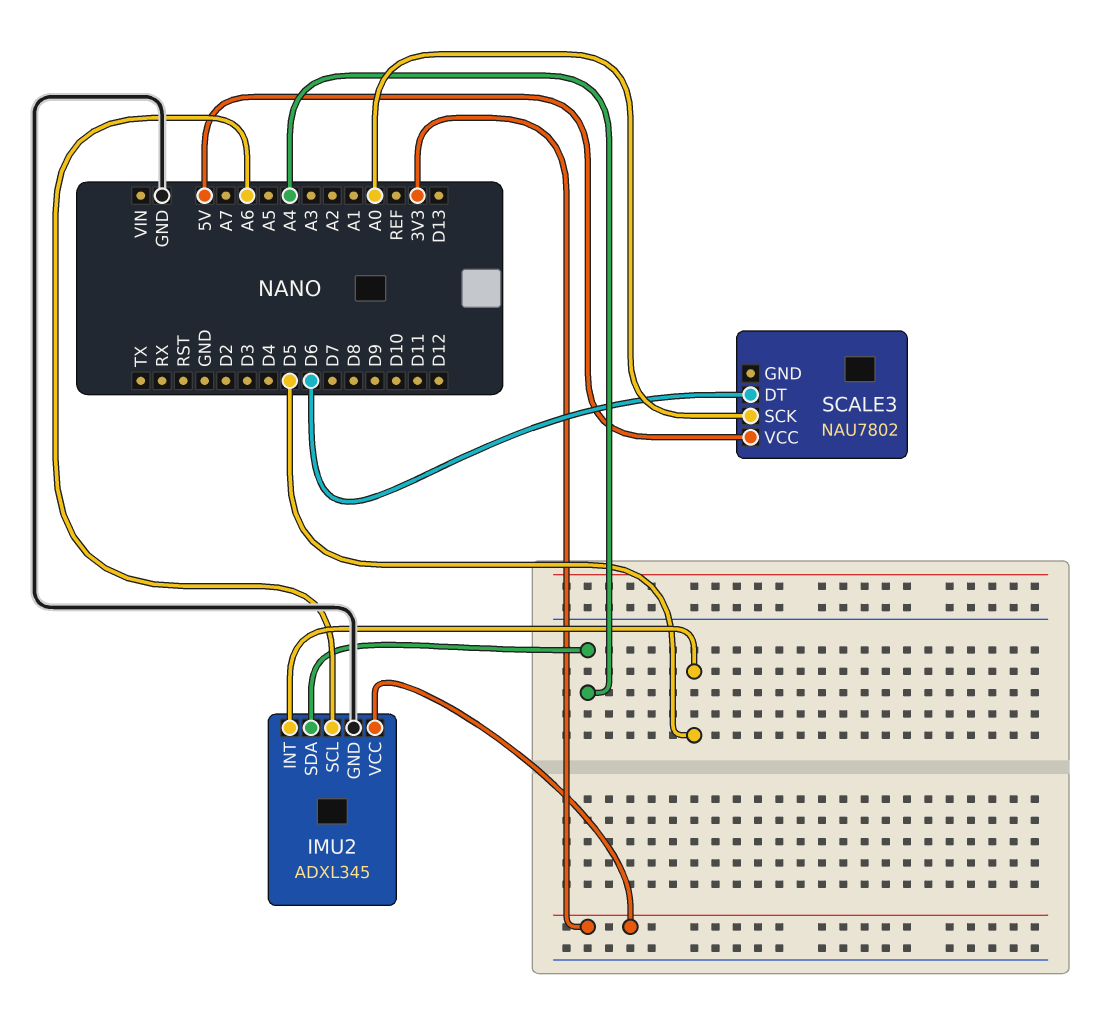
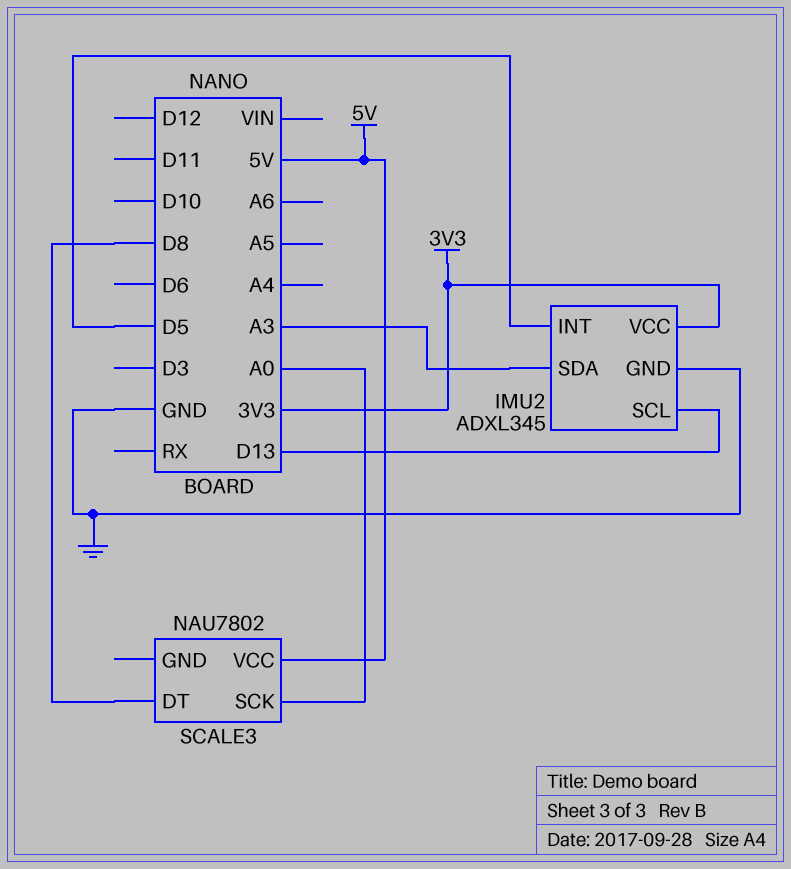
IMU2 pin SCL: A6 -> D13
IMU2 pin SDA: A4 -> A3
SCALE3 pin DT: D6 -> D8

